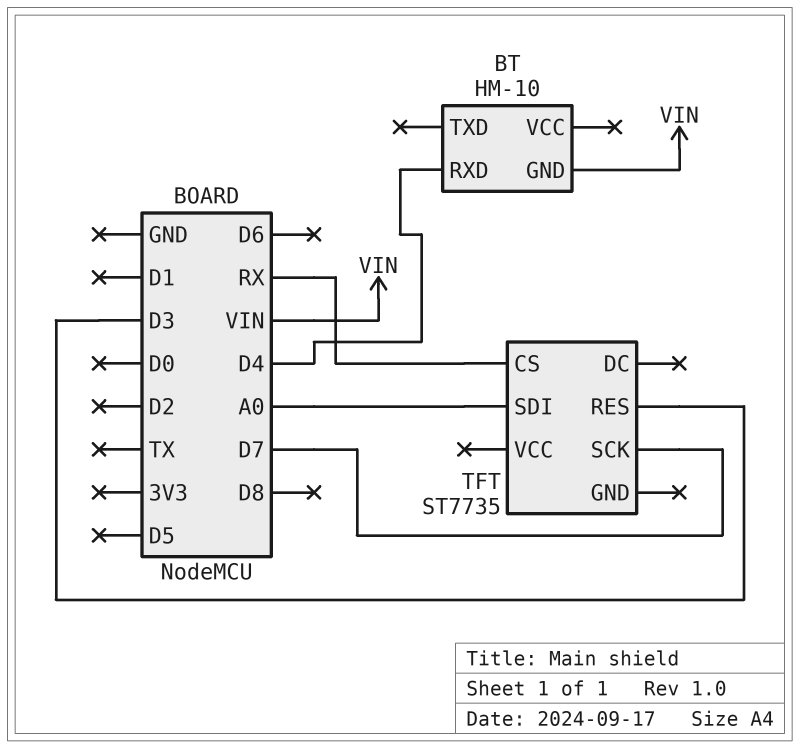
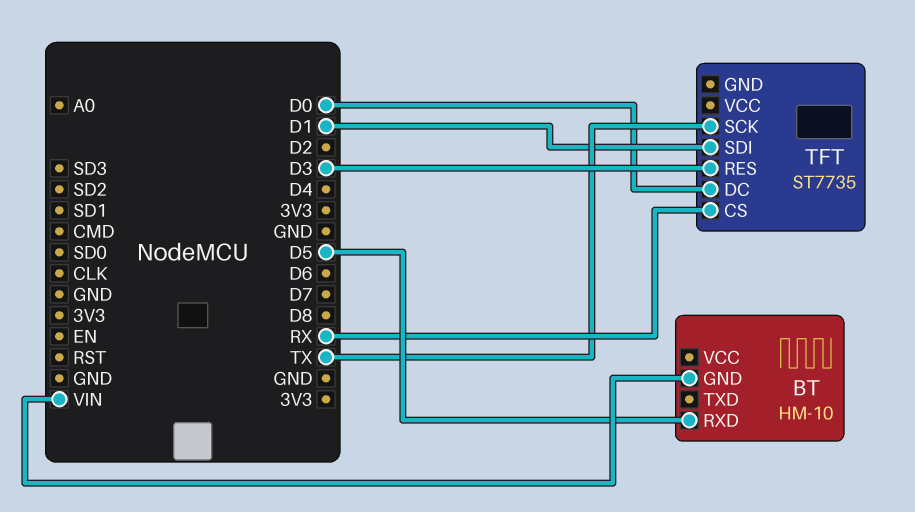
BT pin RXD: D4 -> D5
TFT pin DC: none -> D0
TFT pin SCK: D7 -> TX
TFT pin SDI: A0 -> D1

